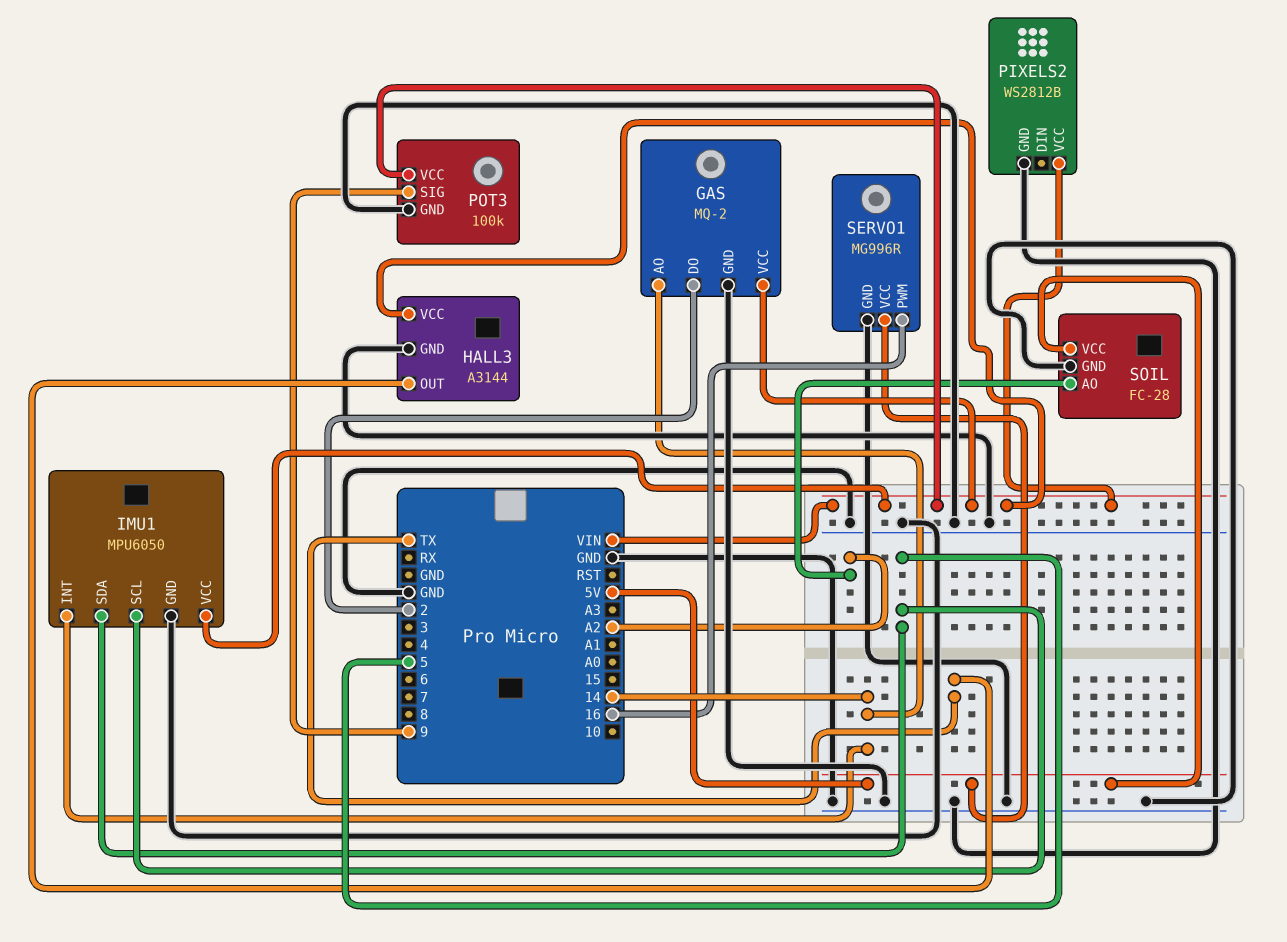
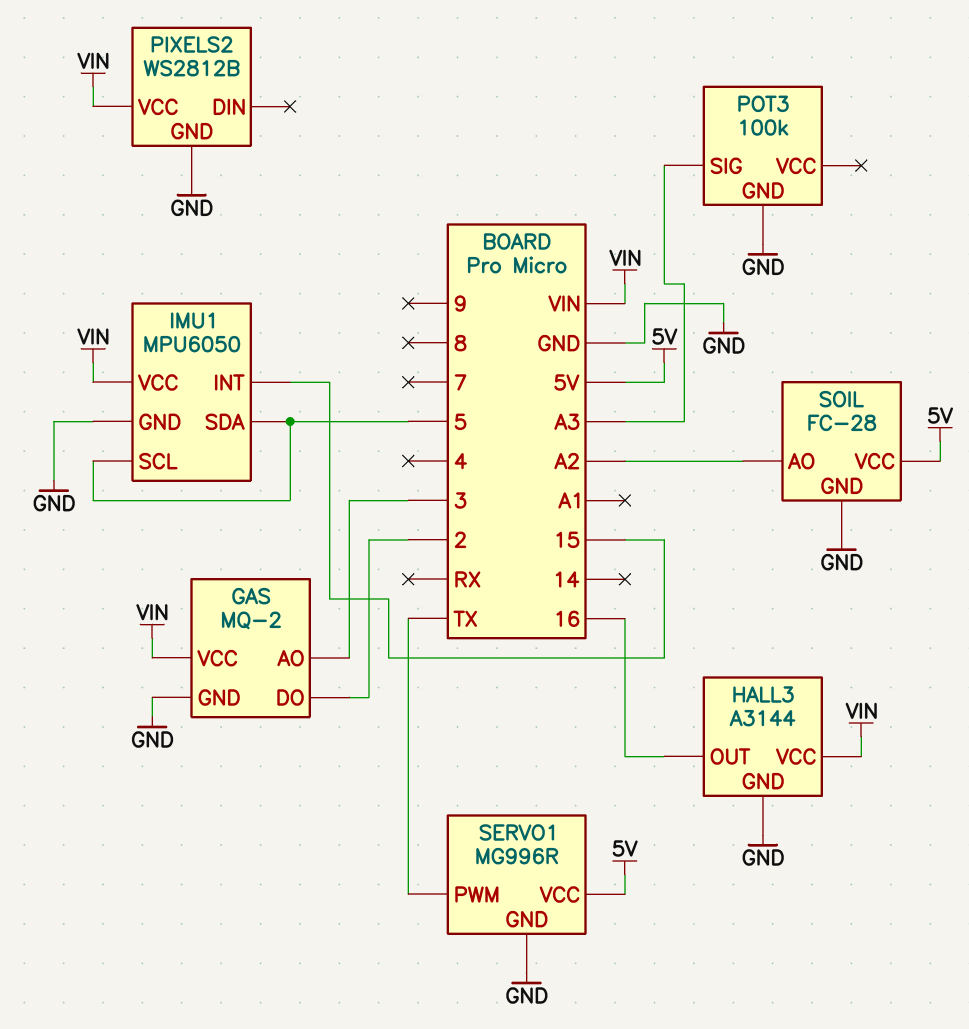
GAS pin AO: 14 -> 3
HALL3 pin OUT: TX -> 16
IMU1 pin INT: 14 -> 15
POT3 pin SIG: 9 -> A3
POT3 pin VCC: VIN -> none
SERVO1 pin PWM: 16 -> TX

